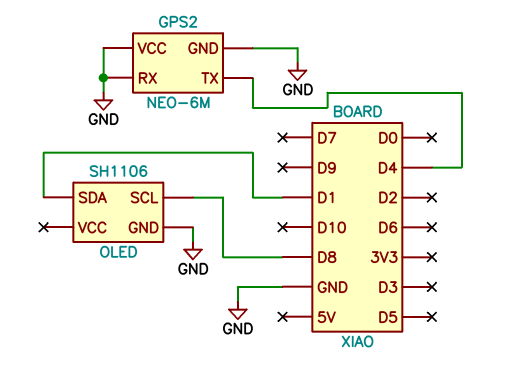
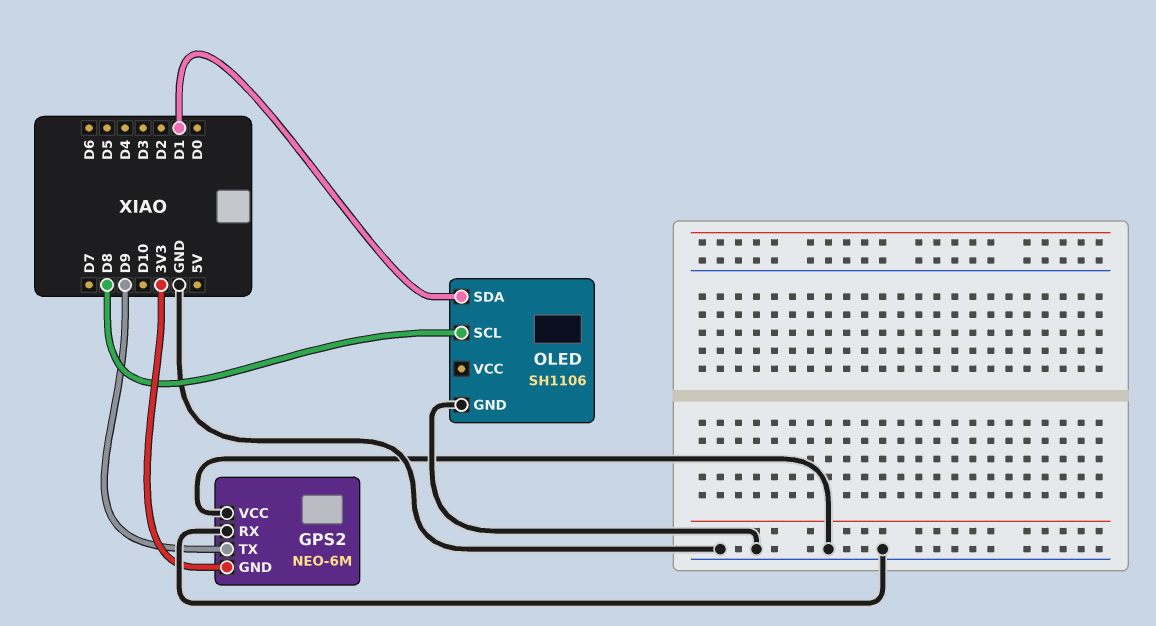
GPS2 pin GND: GND -> 3V3
GPS2 pin TX: D4 -> D9

